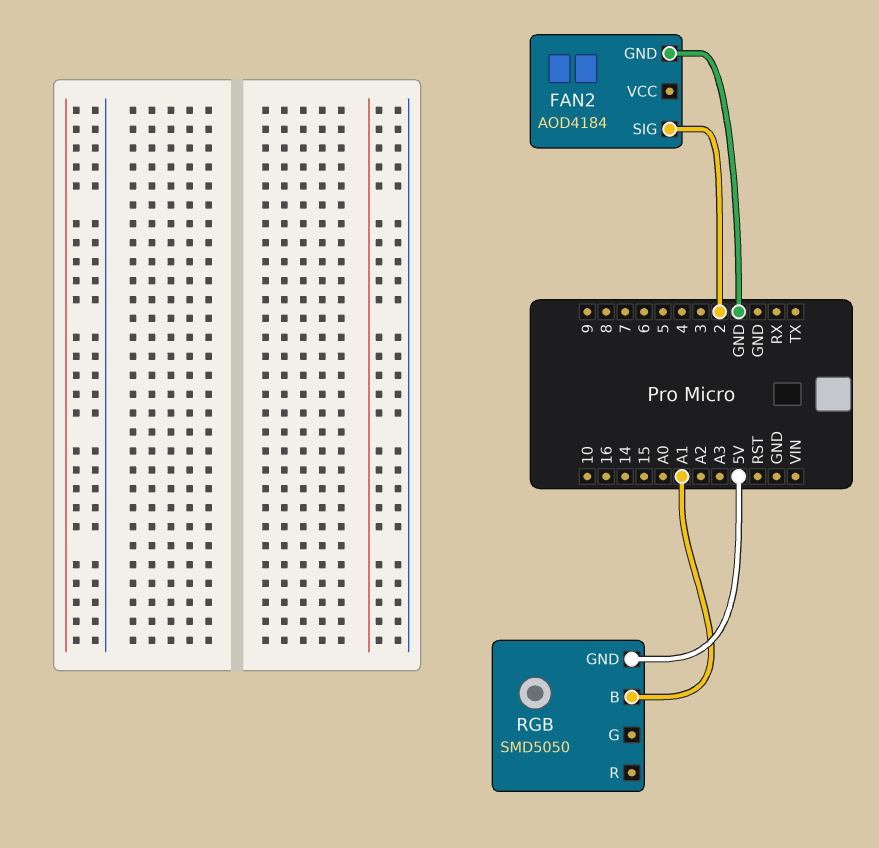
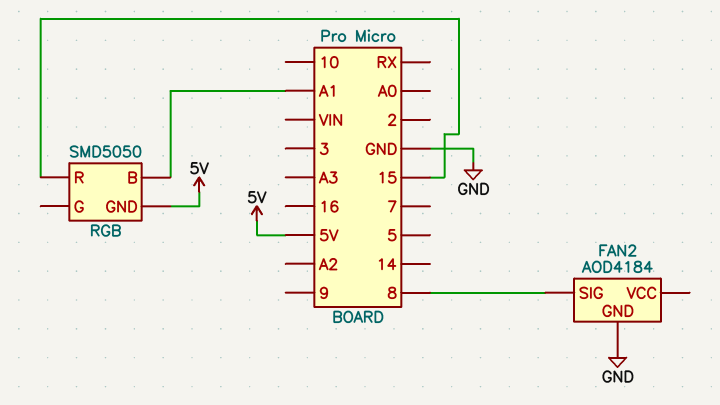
FAN2 pin SIG: 2 -> 8
RGB pin R: none -> 15

